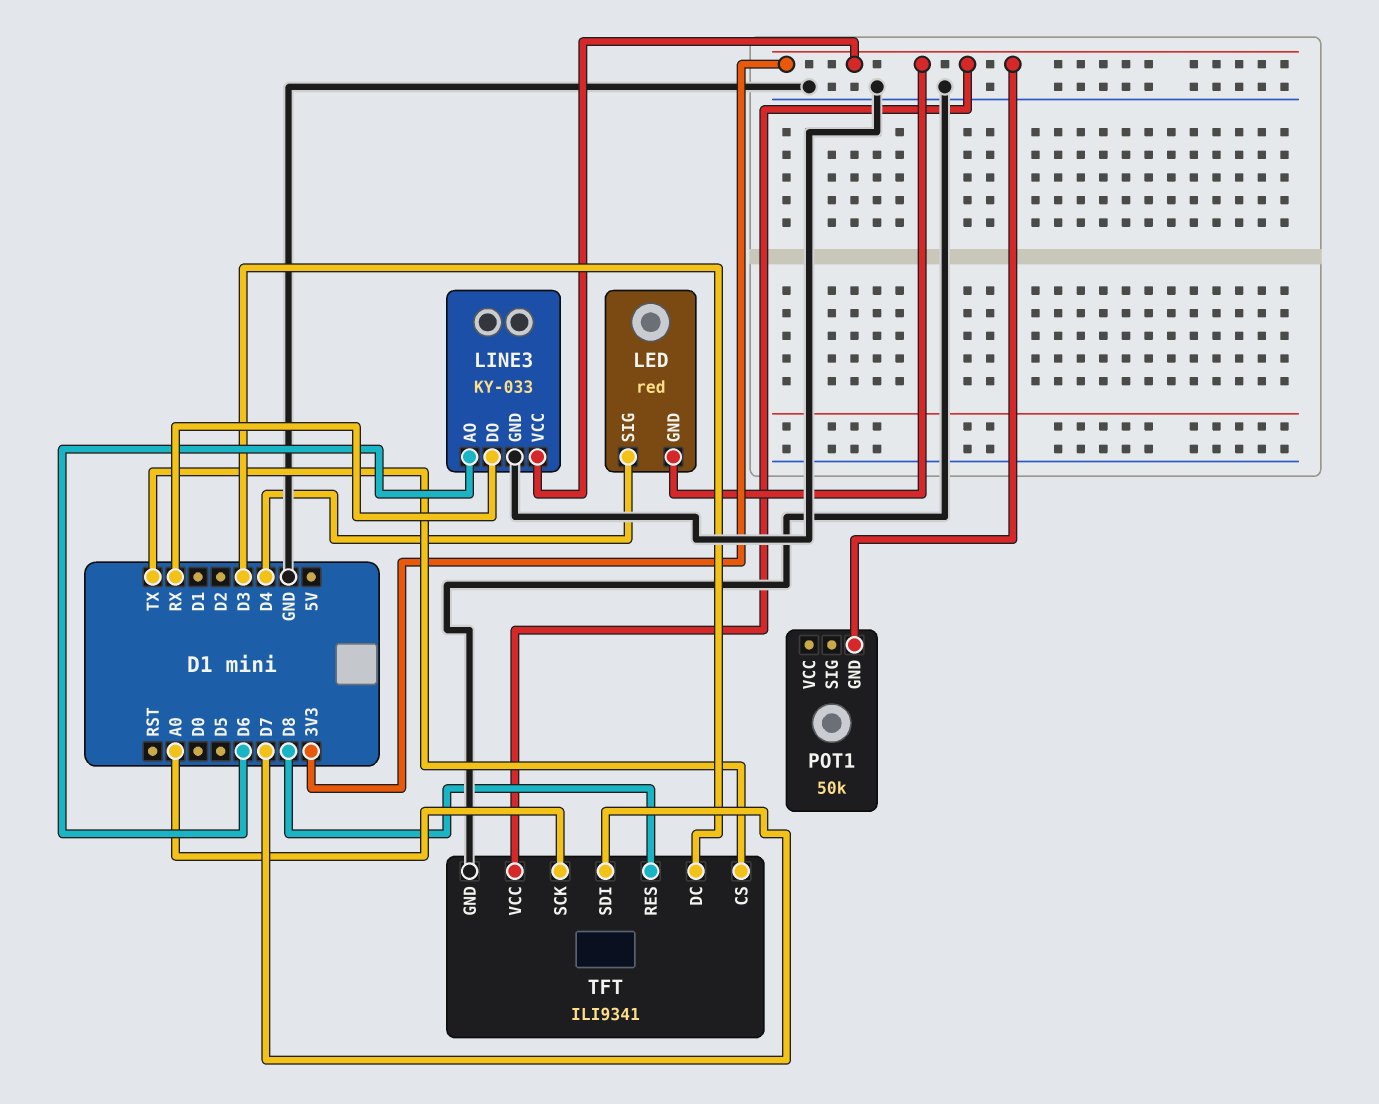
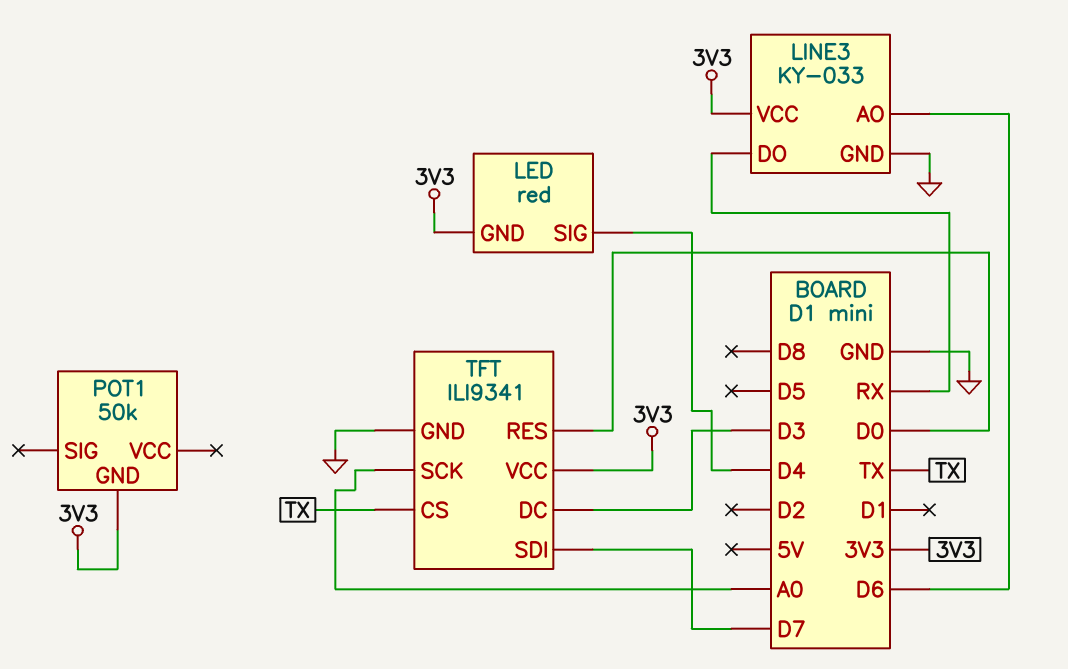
TFT pin RES: D8 -> D0

